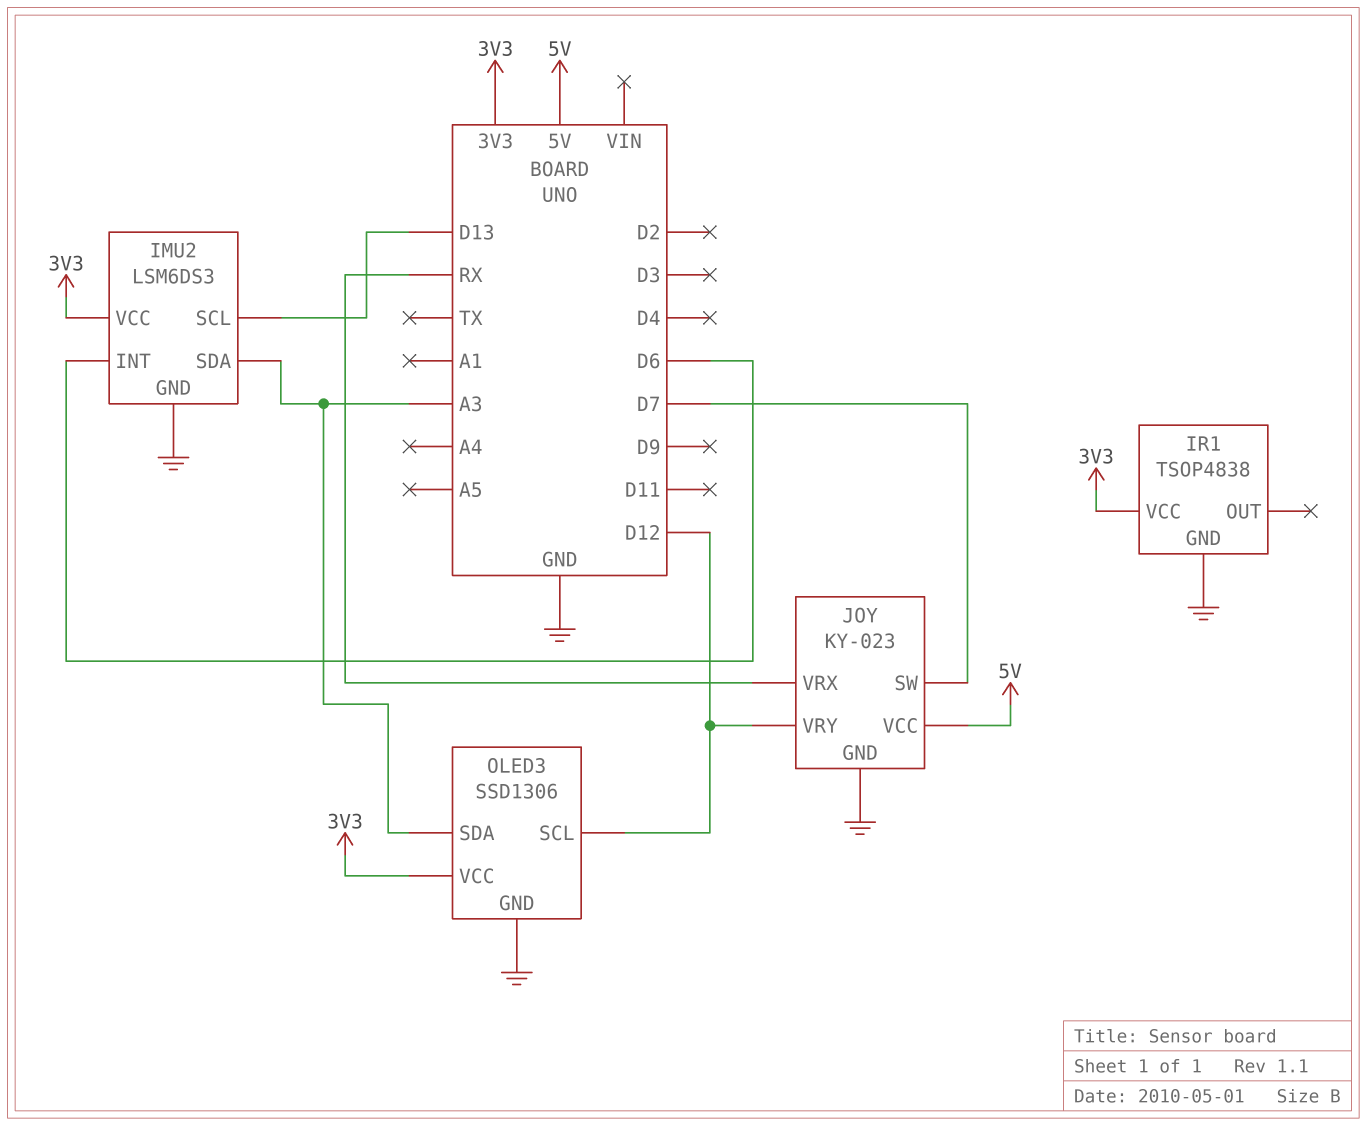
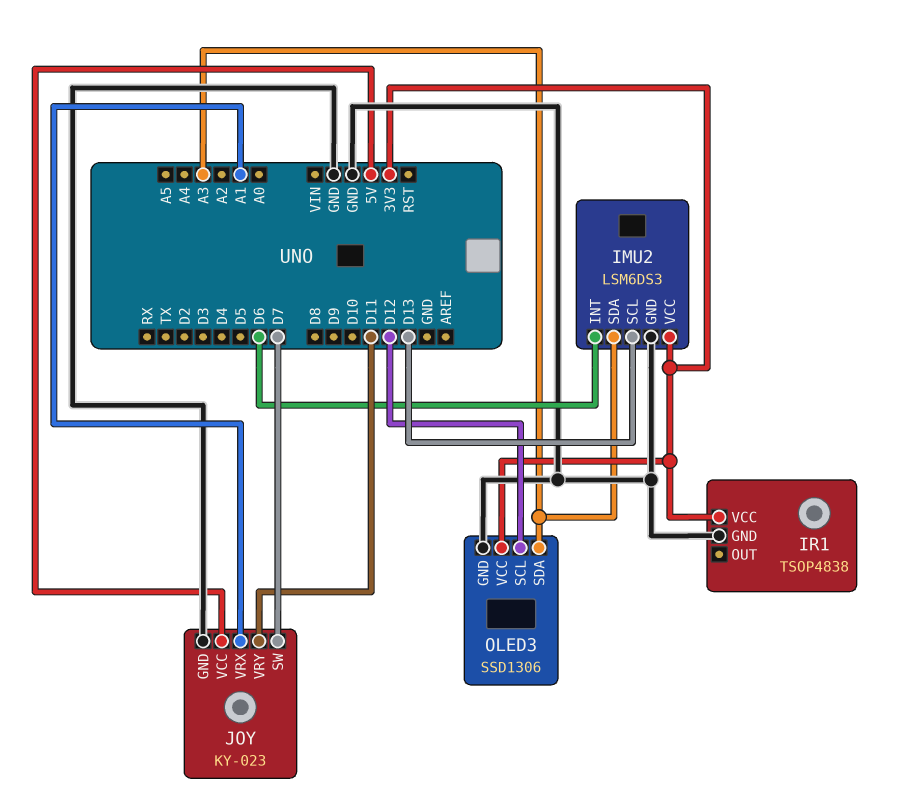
JOY pin VRX: RX -> A1
JOY pin VRY: D12 -> D11

